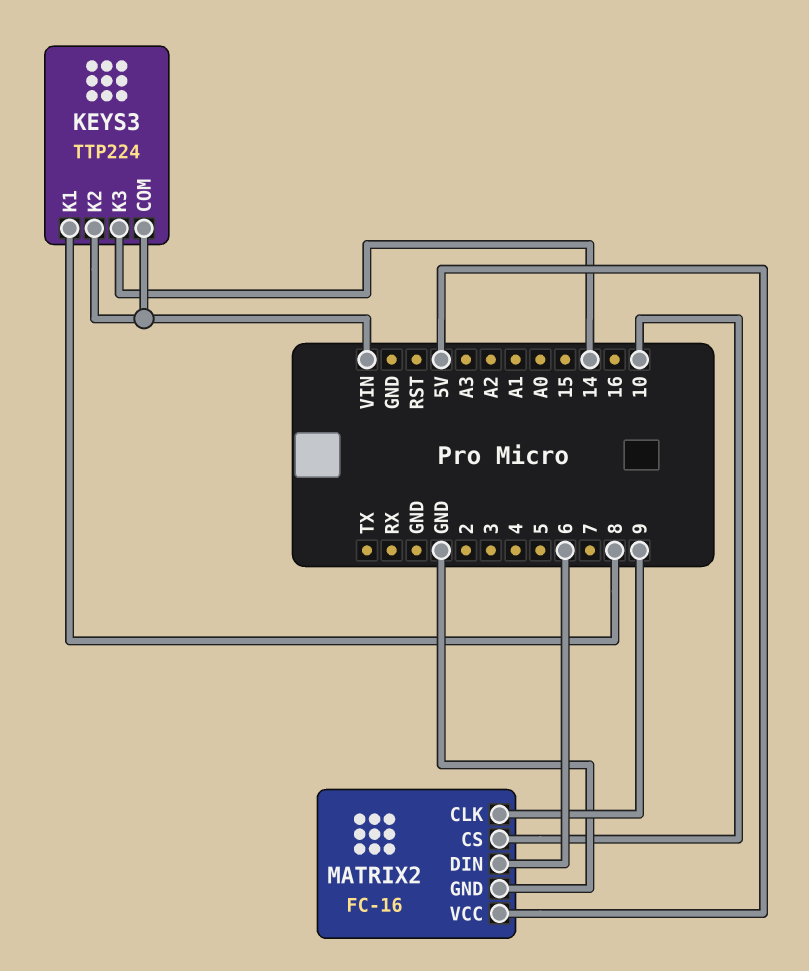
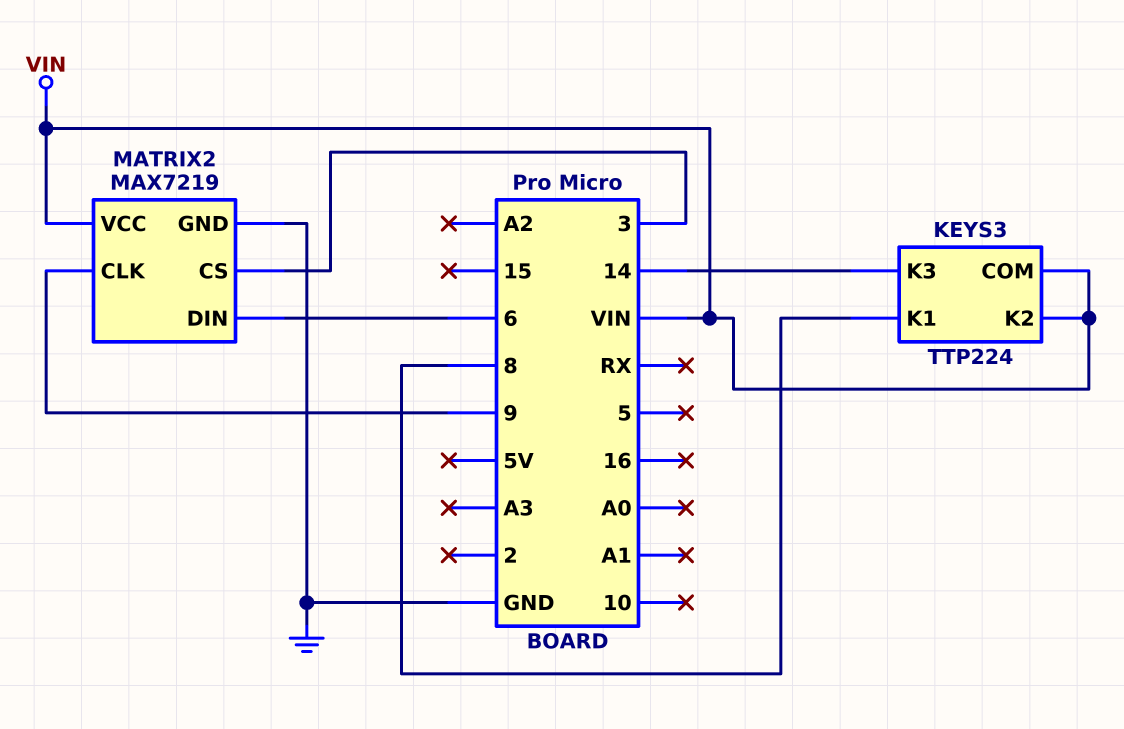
MATRIX2: FC-16 -> MAX7219
MATRIX2 pin CS: 10 -> 3
MATRIX2 pin VCC: 5V -> VIN

